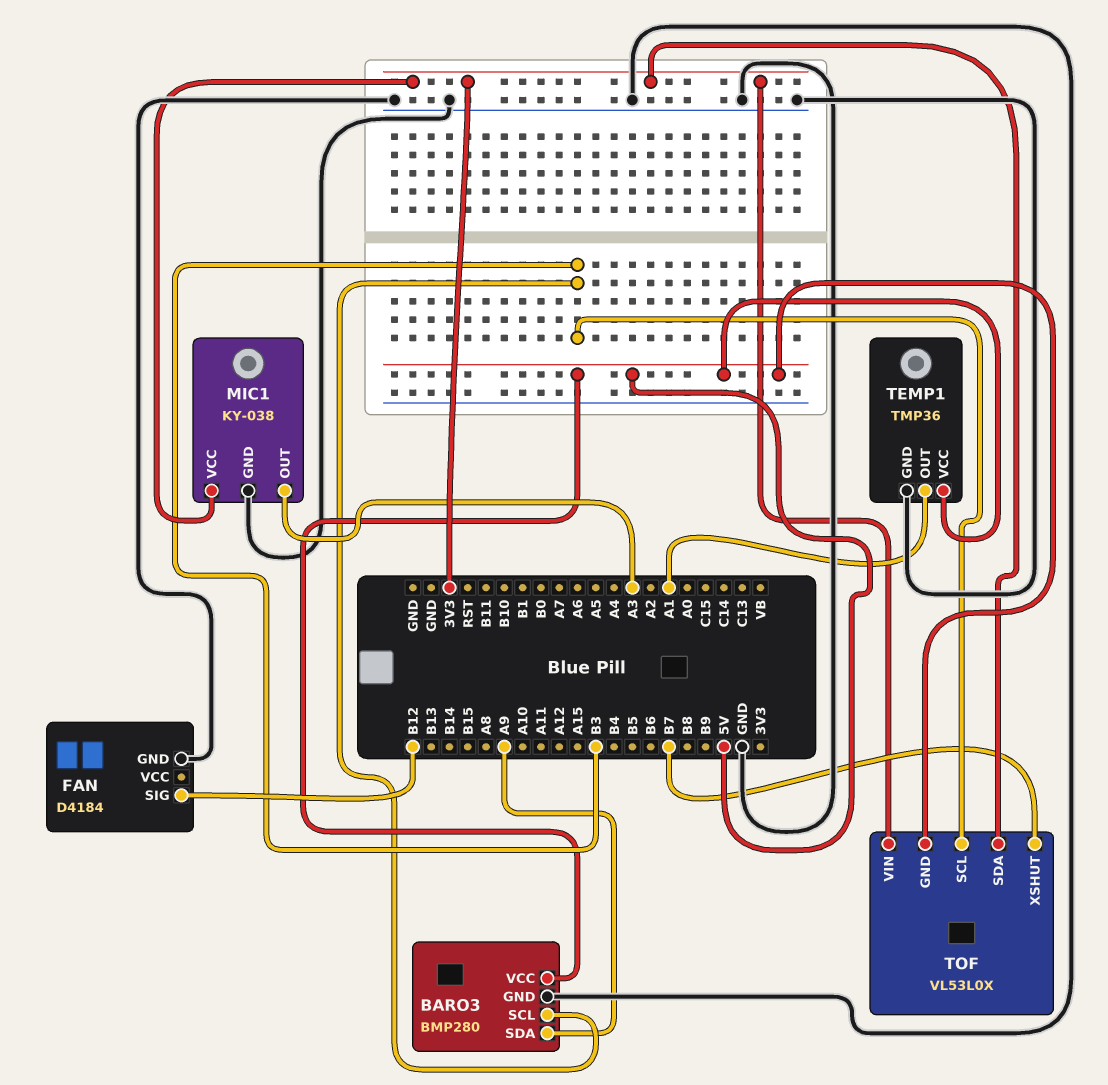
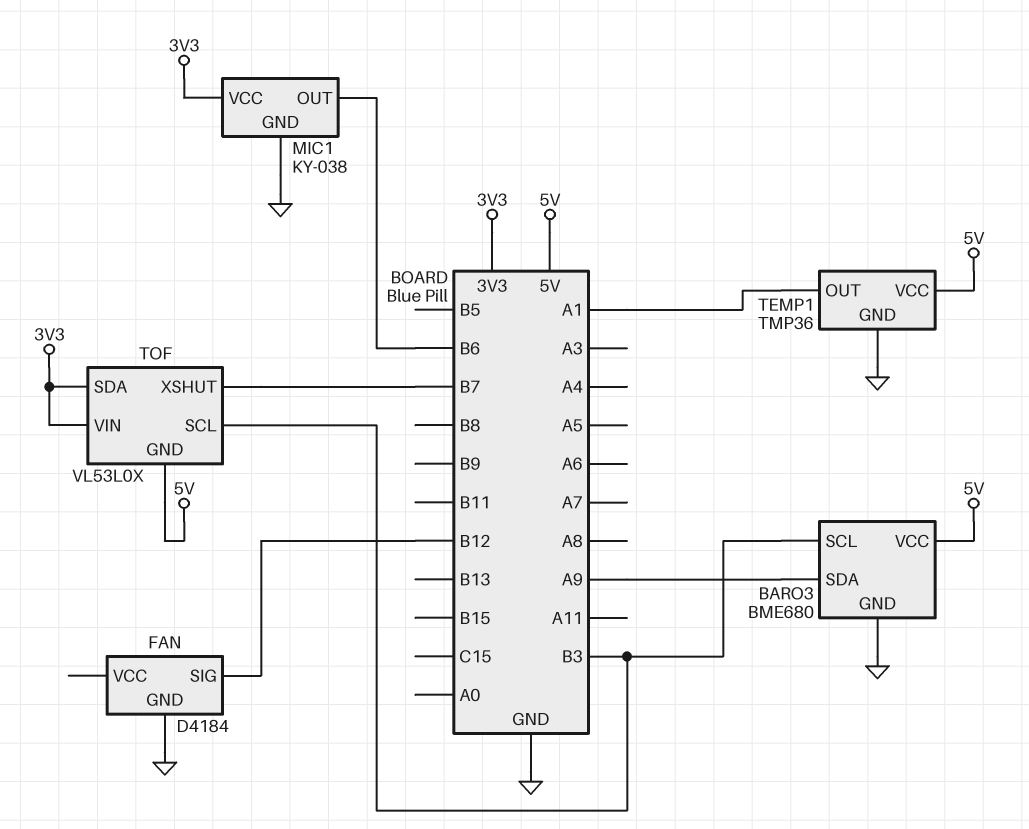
BARO3: BMP280 -> BME680
MIC1 pin OUT: A3 -> B6

